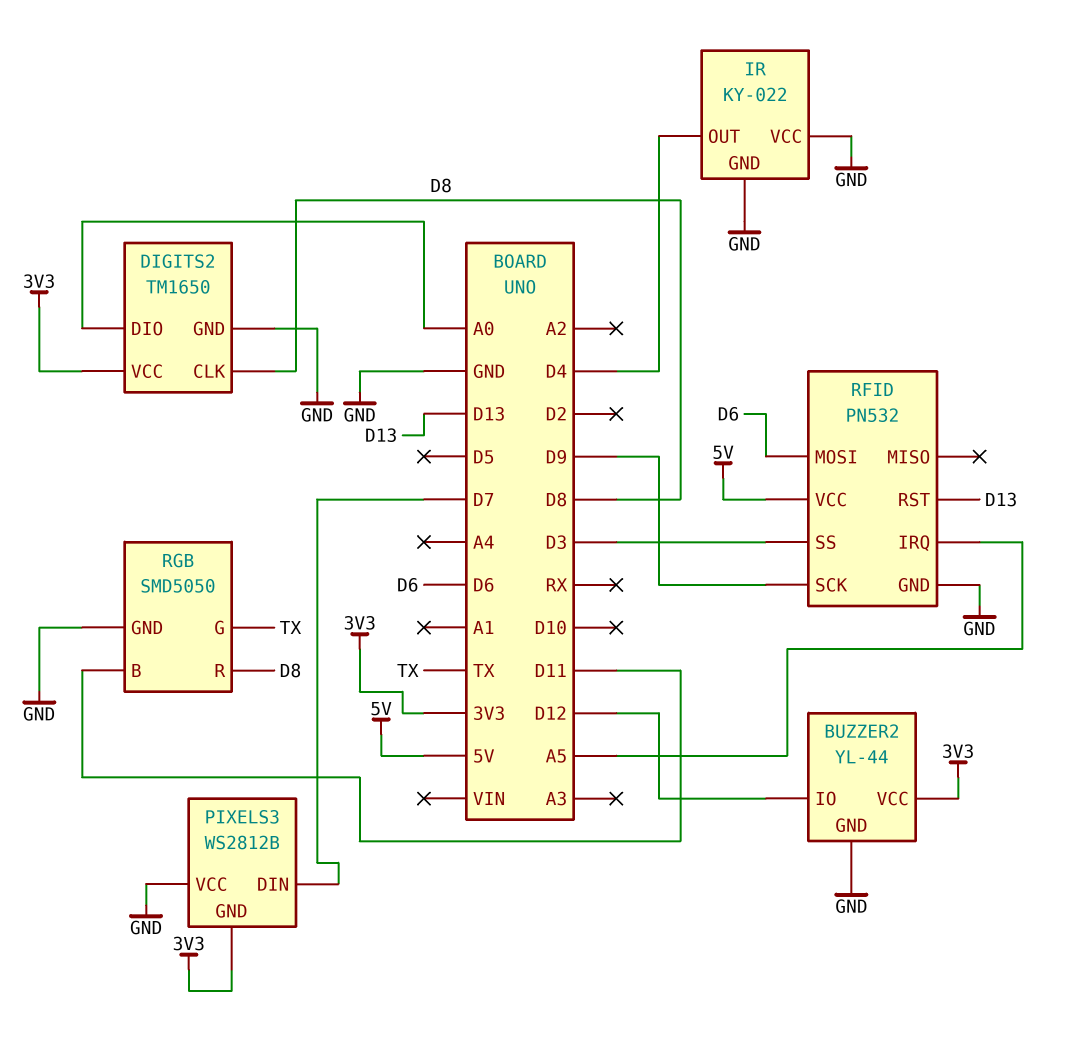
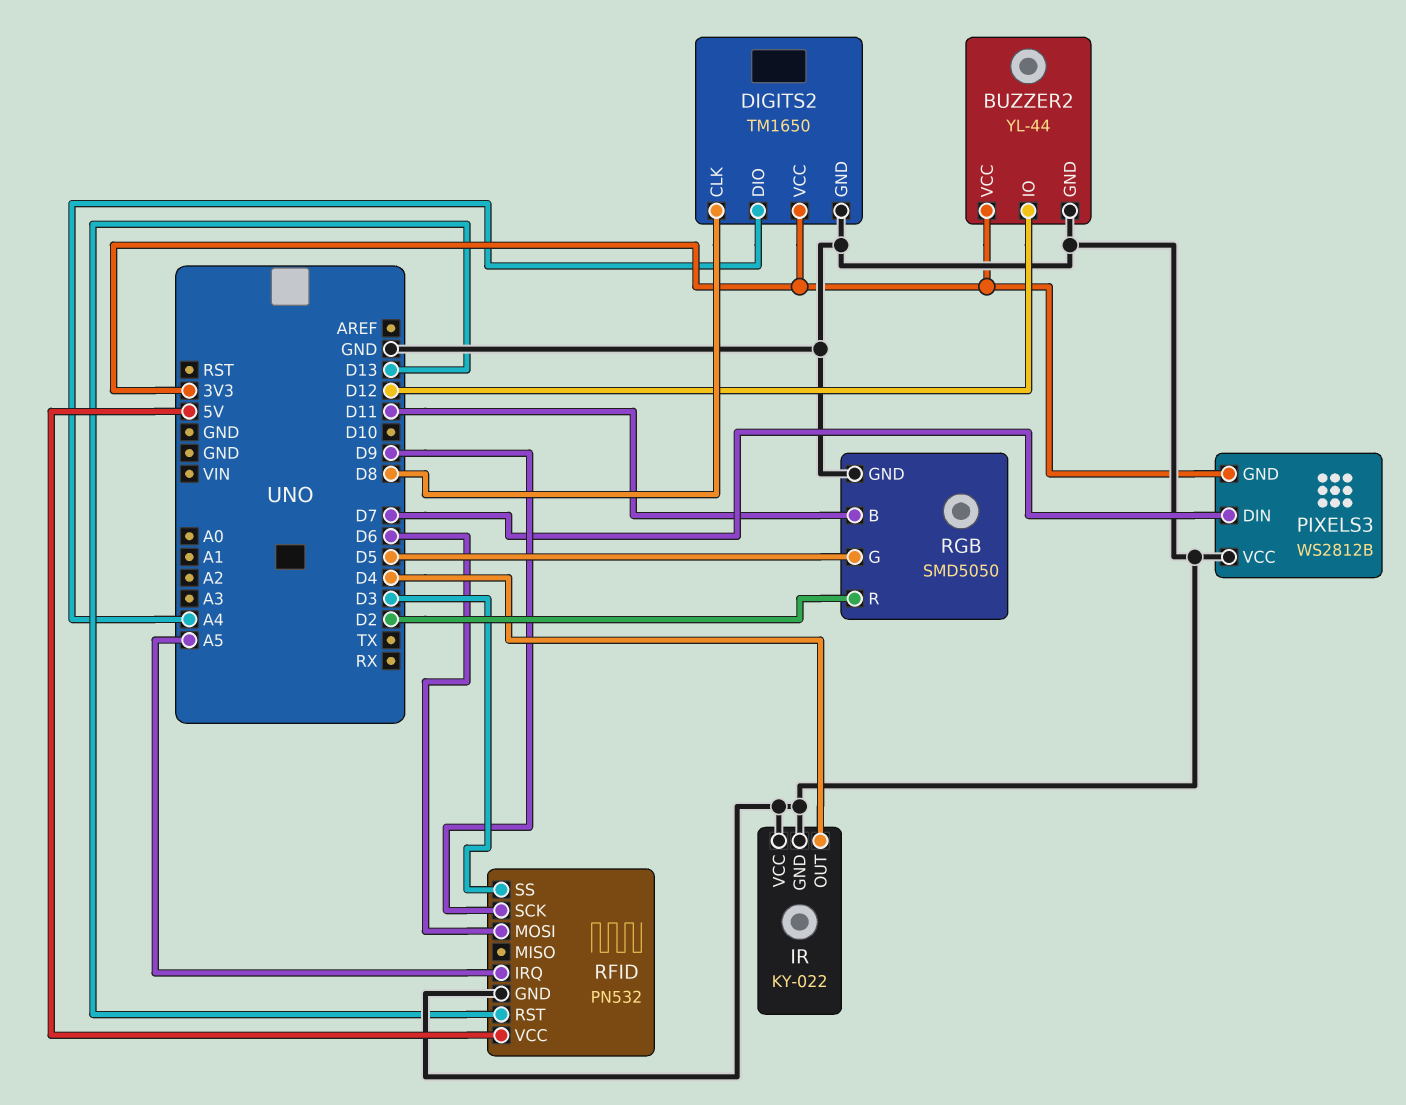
DIGITS2 pin DIO: A0 -> A4
RGB pin G: TX -> D5
RGB pin R: D8 -> D2

